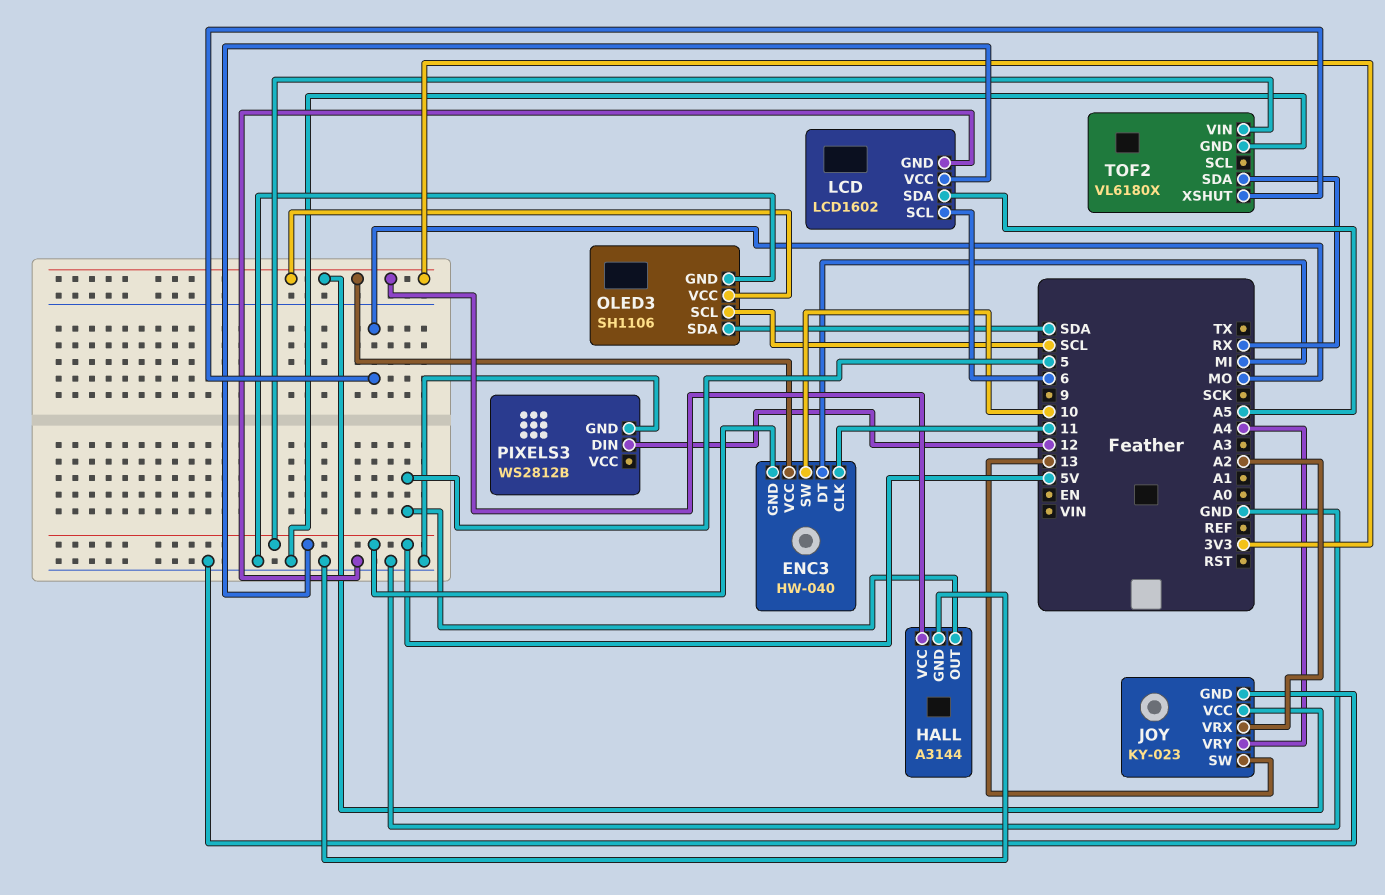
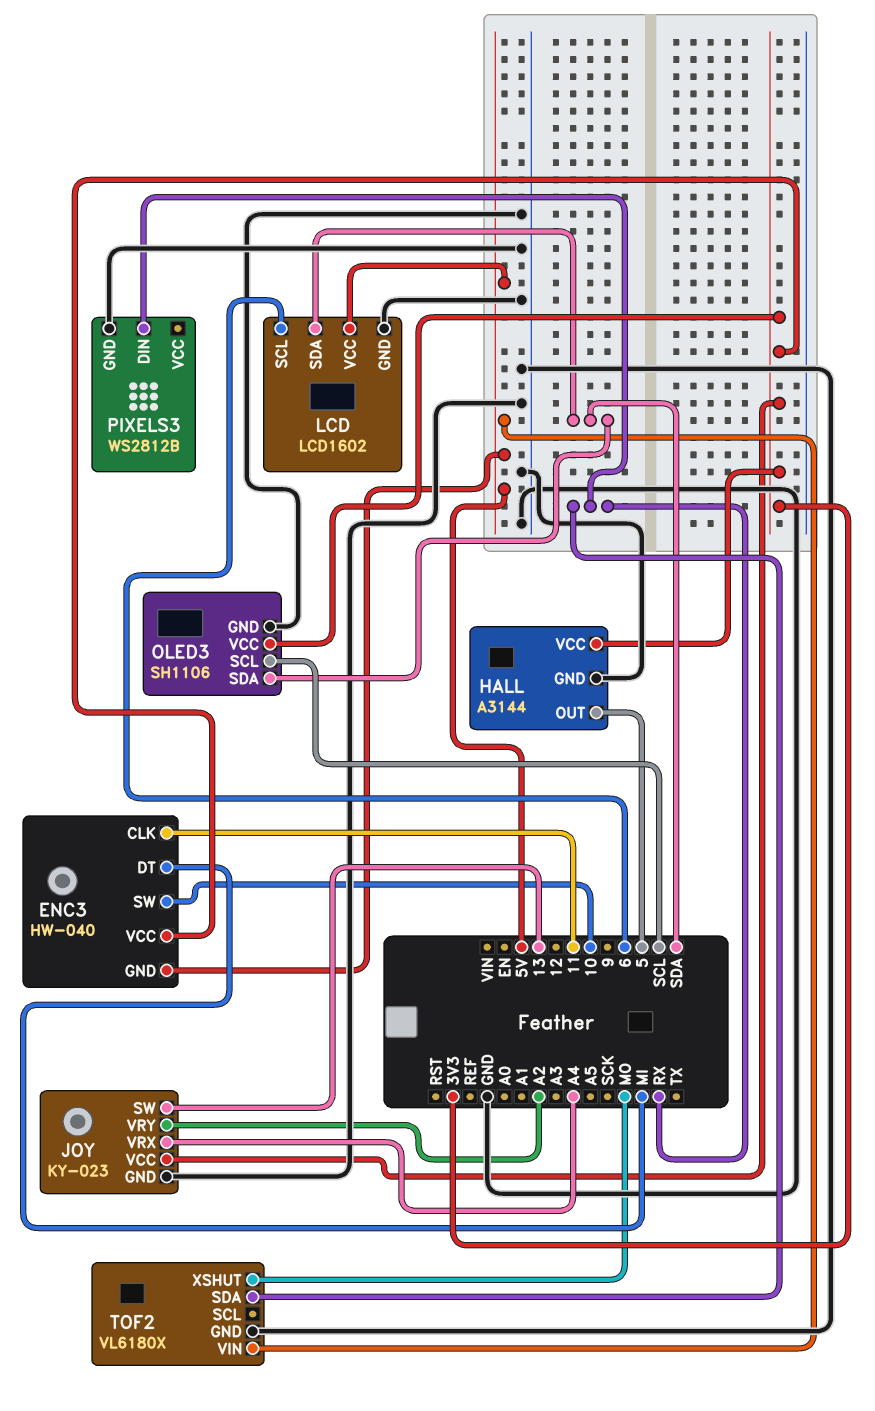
JOY pin VRX: A2 -> A4
JOY pin VRY: A4 -> A2
LCD pin SDA: A5 -> SDA
PIXELS3 pin DIN: 12 -> RX

